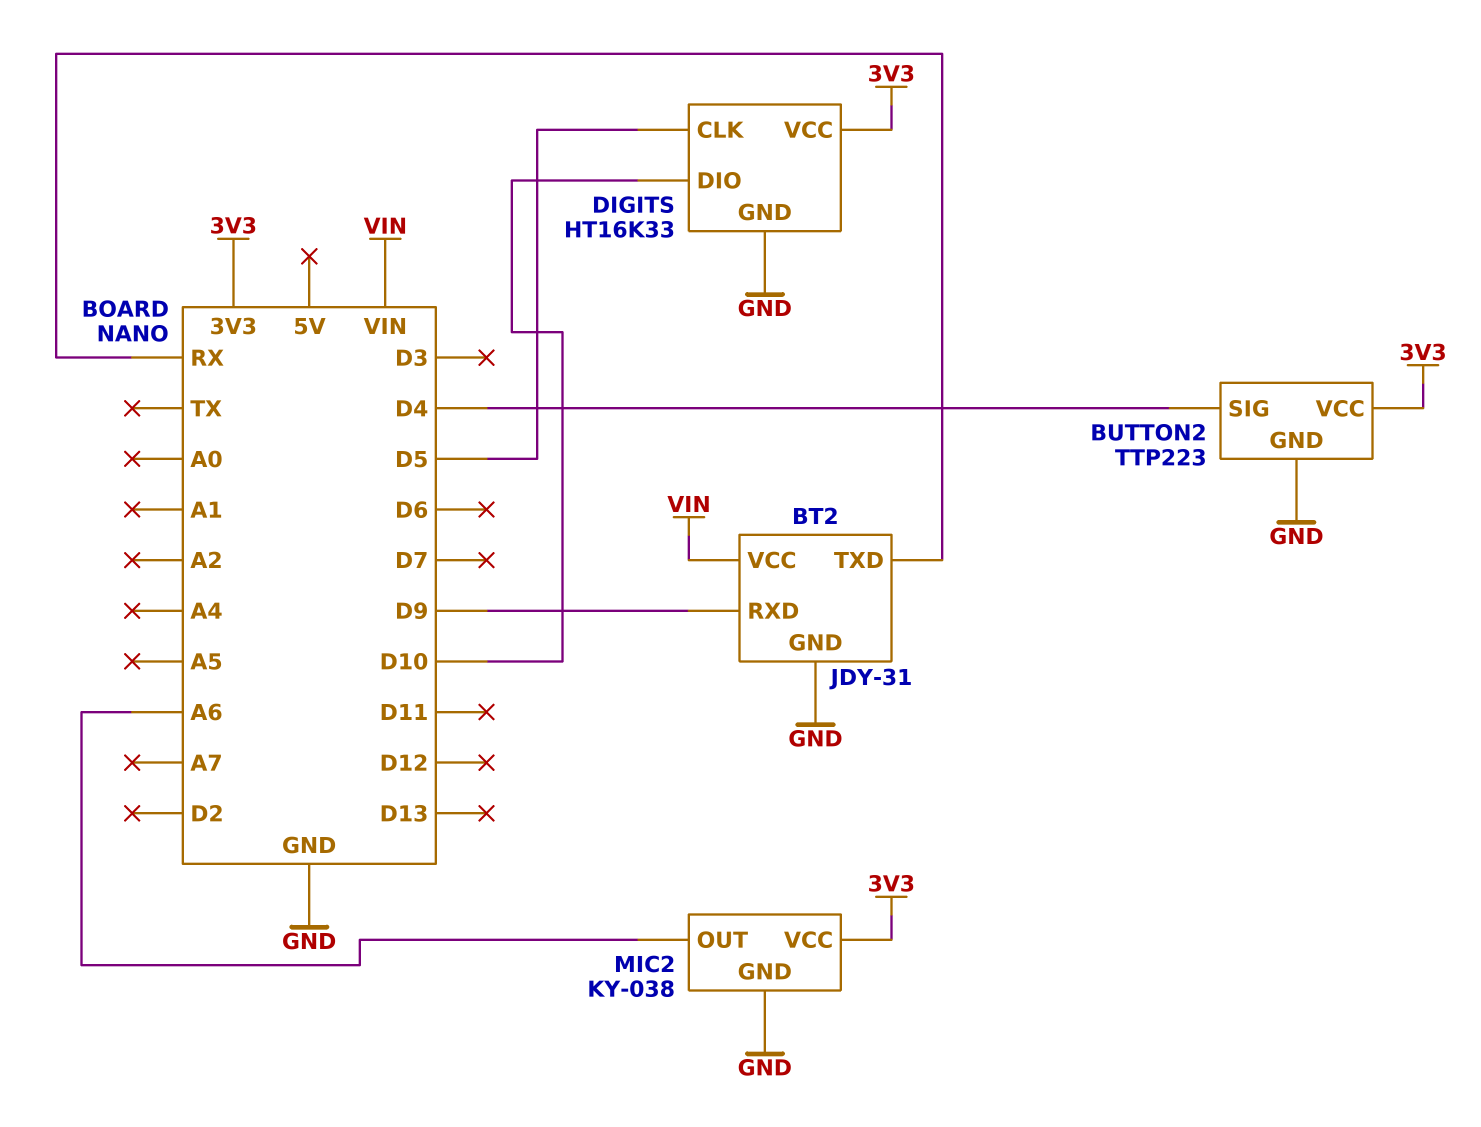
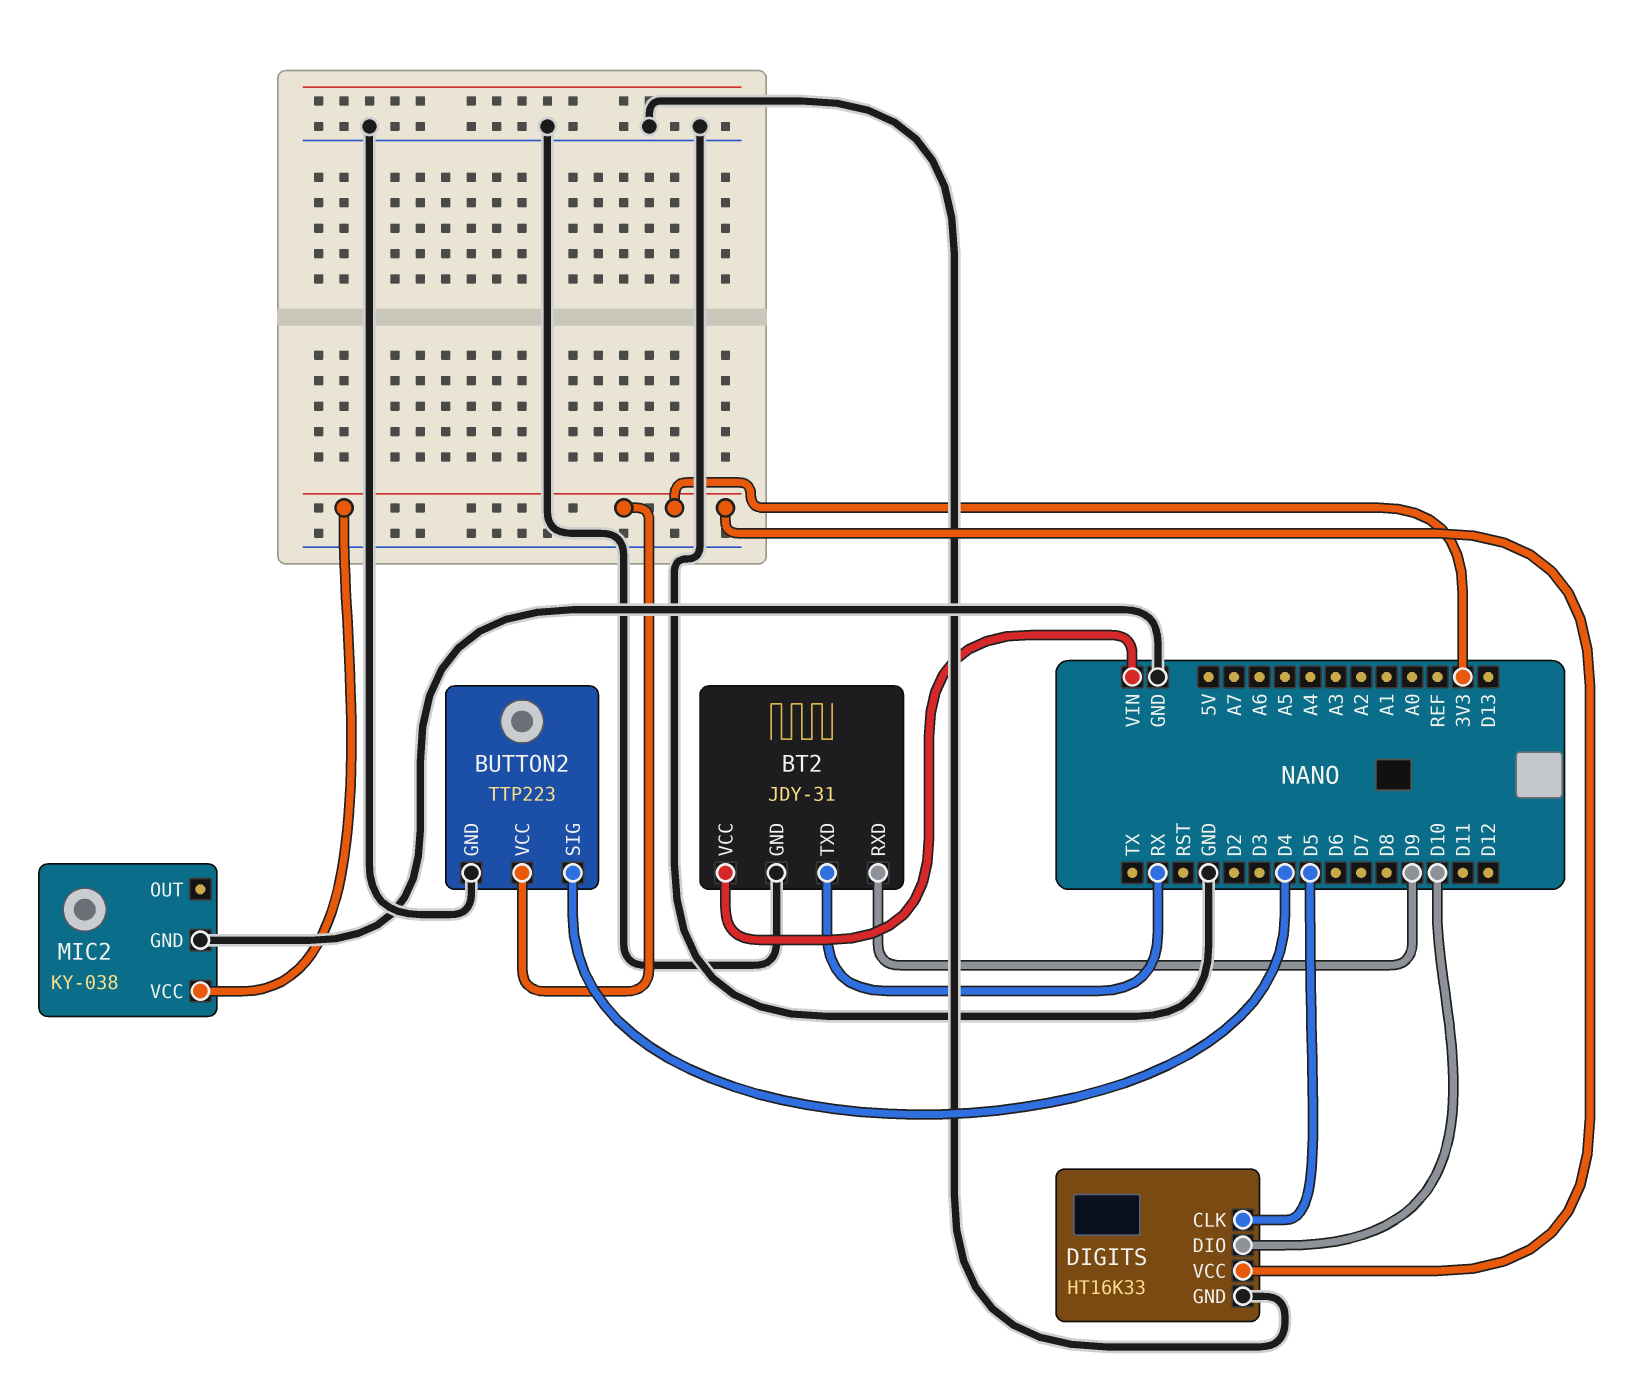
MIC2 pin OUT: A6 -> none

